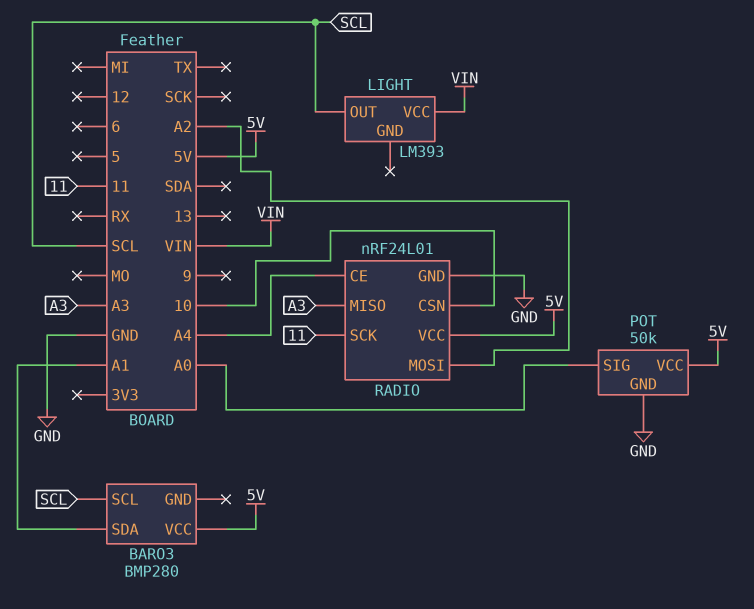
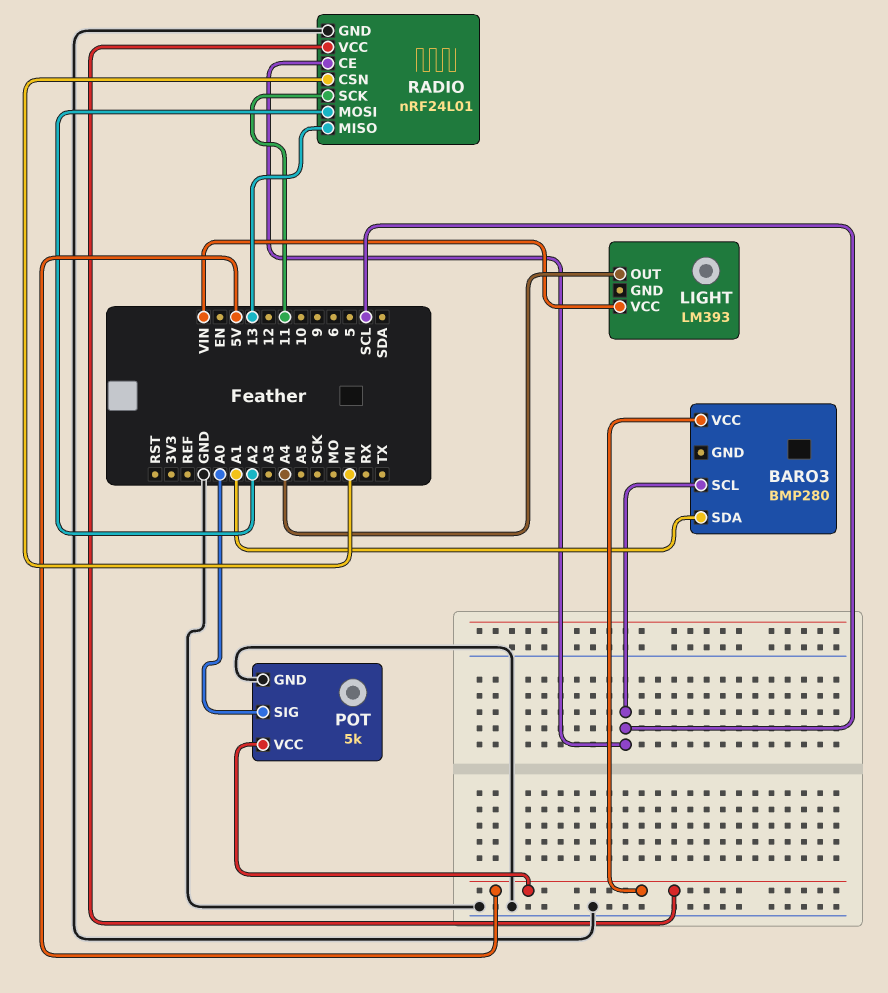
LIGHT pin OUT: SCL -> A4
POT: 50k -> 5k
RADIO pin CE: A4 -> SCL
RADIO pin CSN: 10 -> MI
RADIO pin MISO: A3 -> 13

